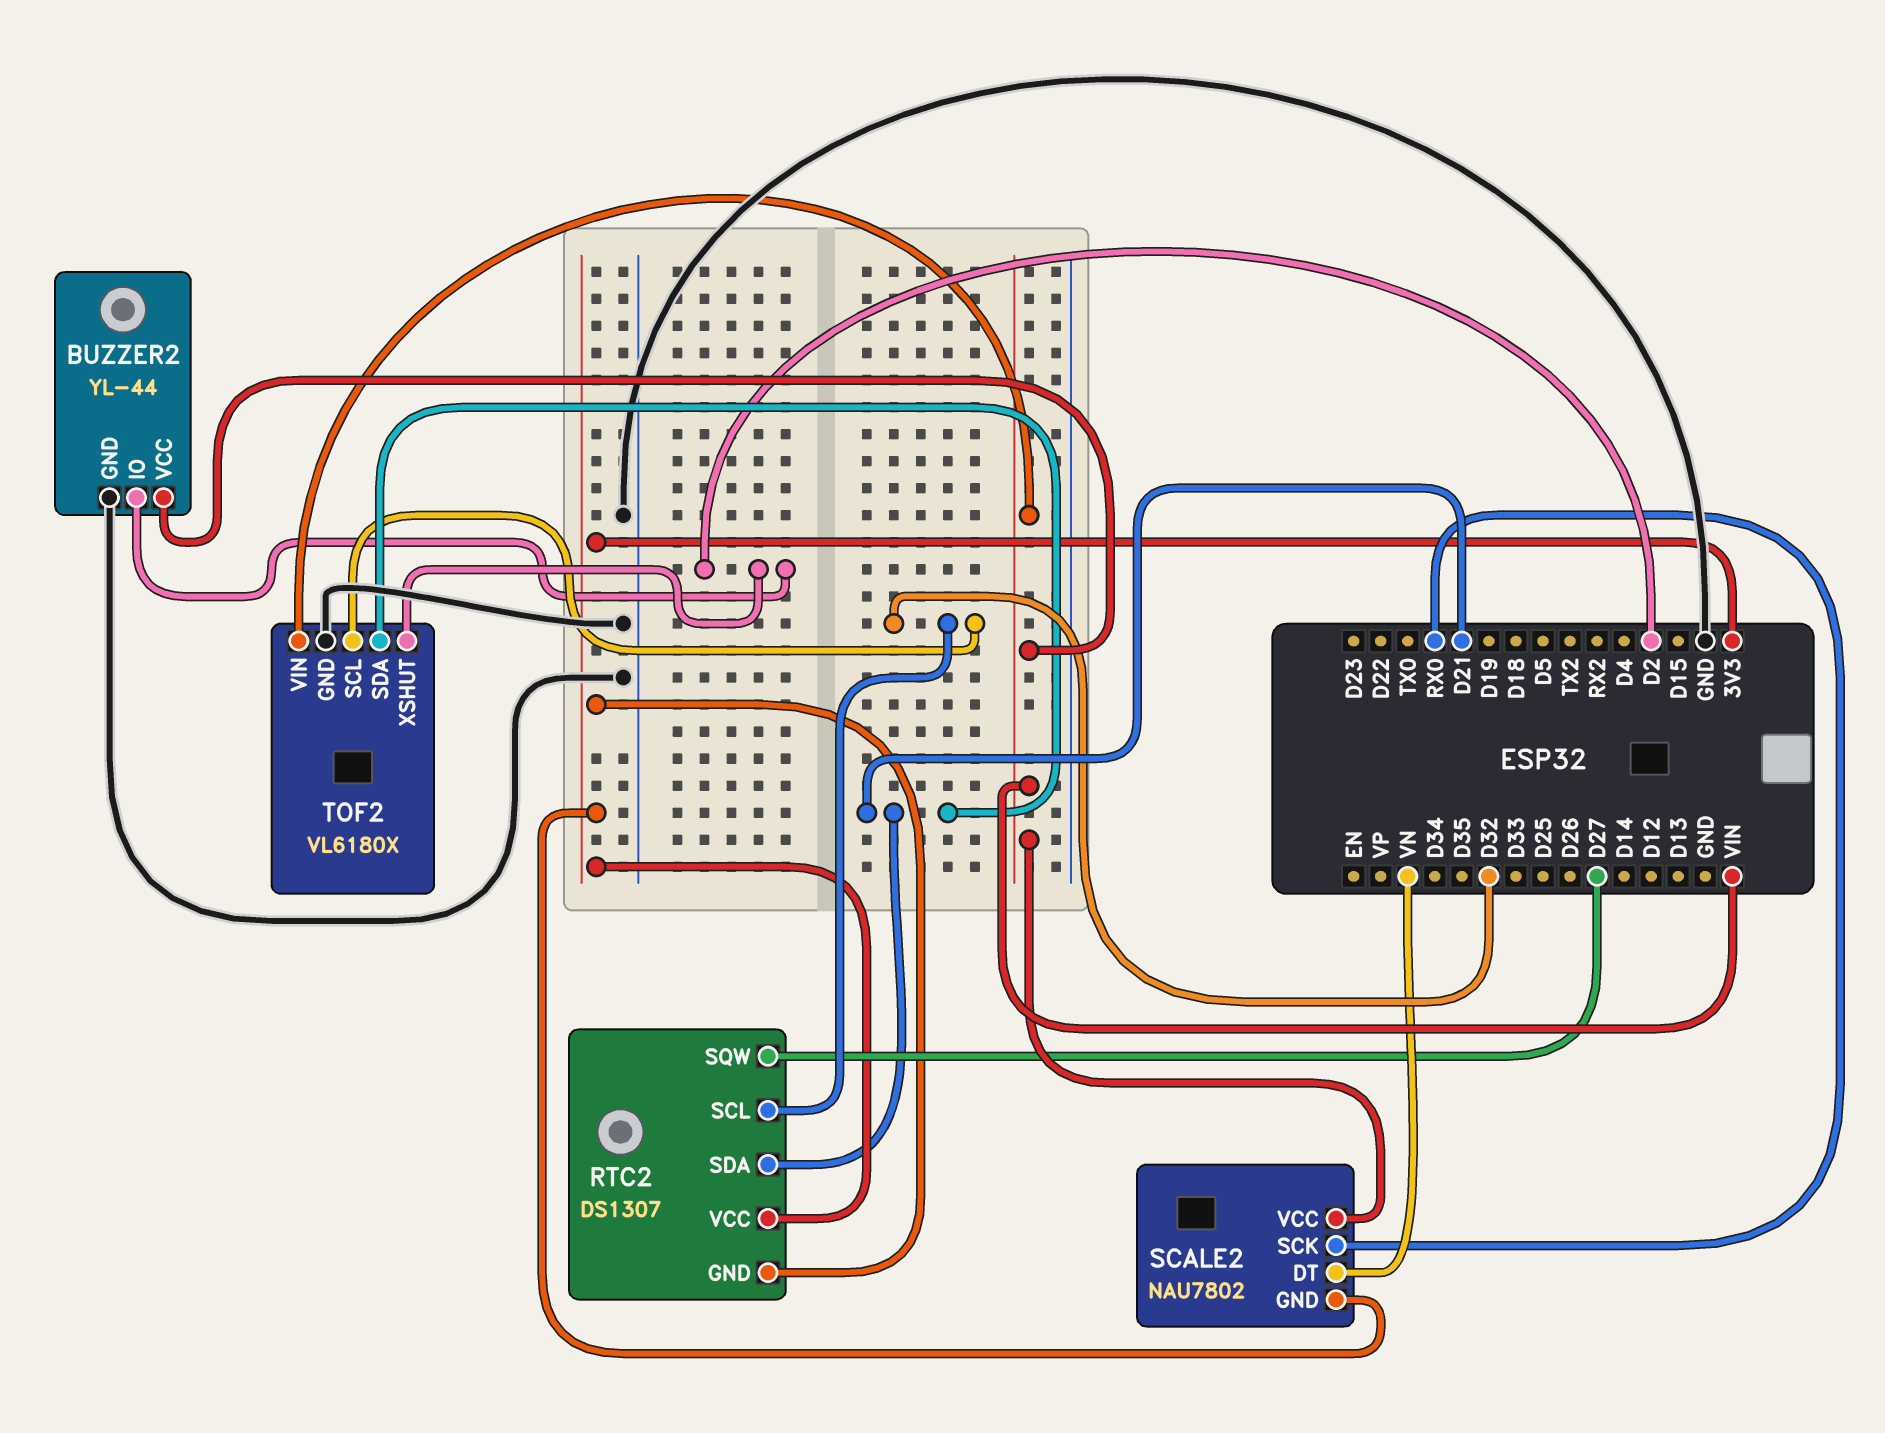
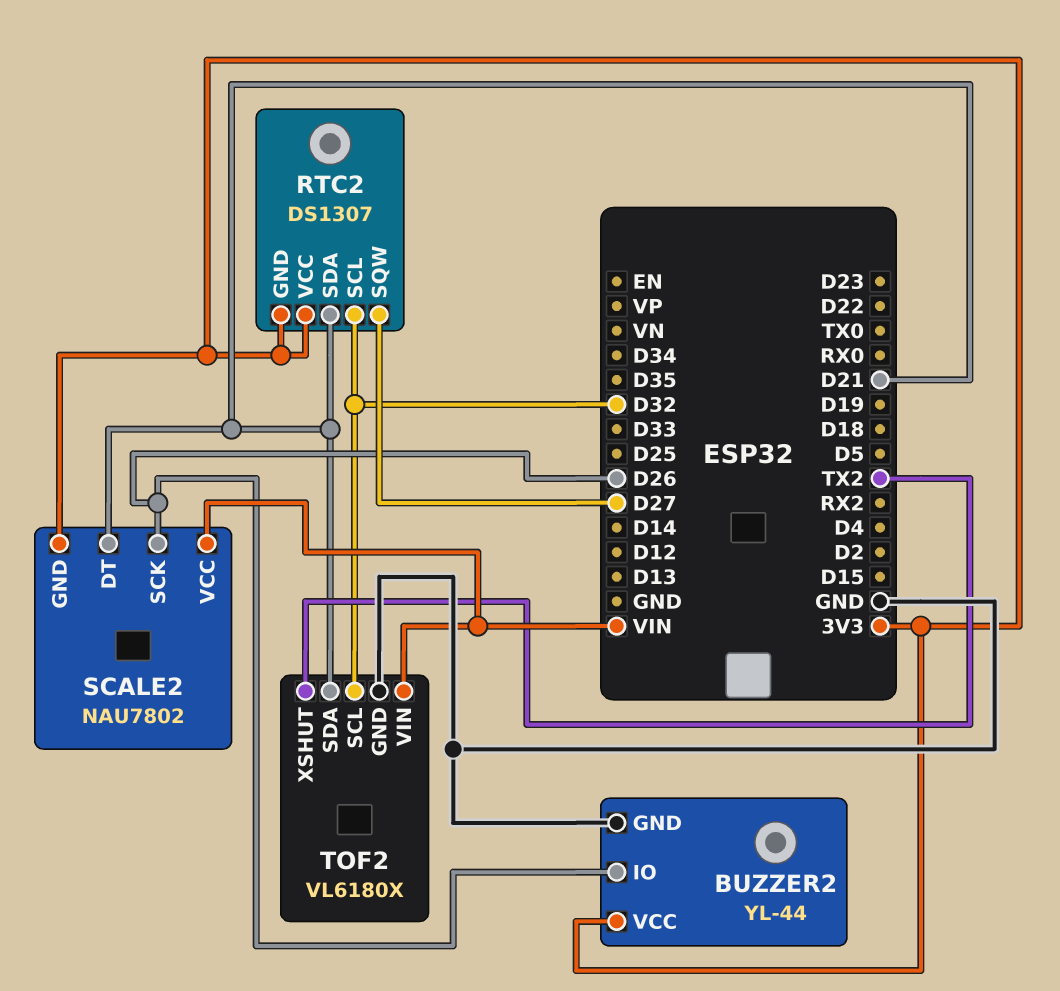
BUZZER2 pin IO: D2 -> D26
BUZZER2 pin VCC: VIN -> 3V3
SCALE2 pin DT: VN -> D21
SCALE2 pin SCK: RX0 -> D26
TOF2 pin XSHUT: D2 -> TX2

